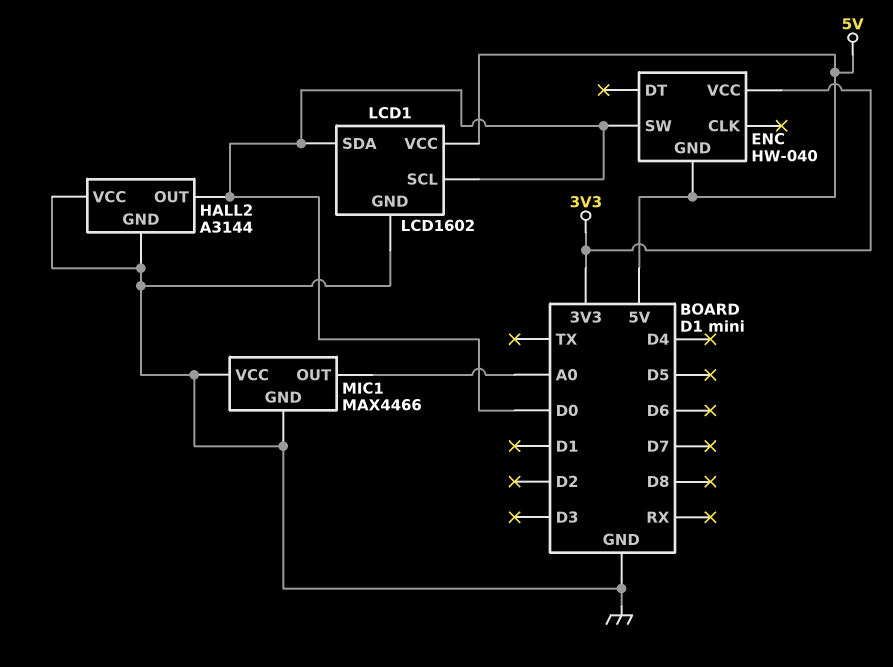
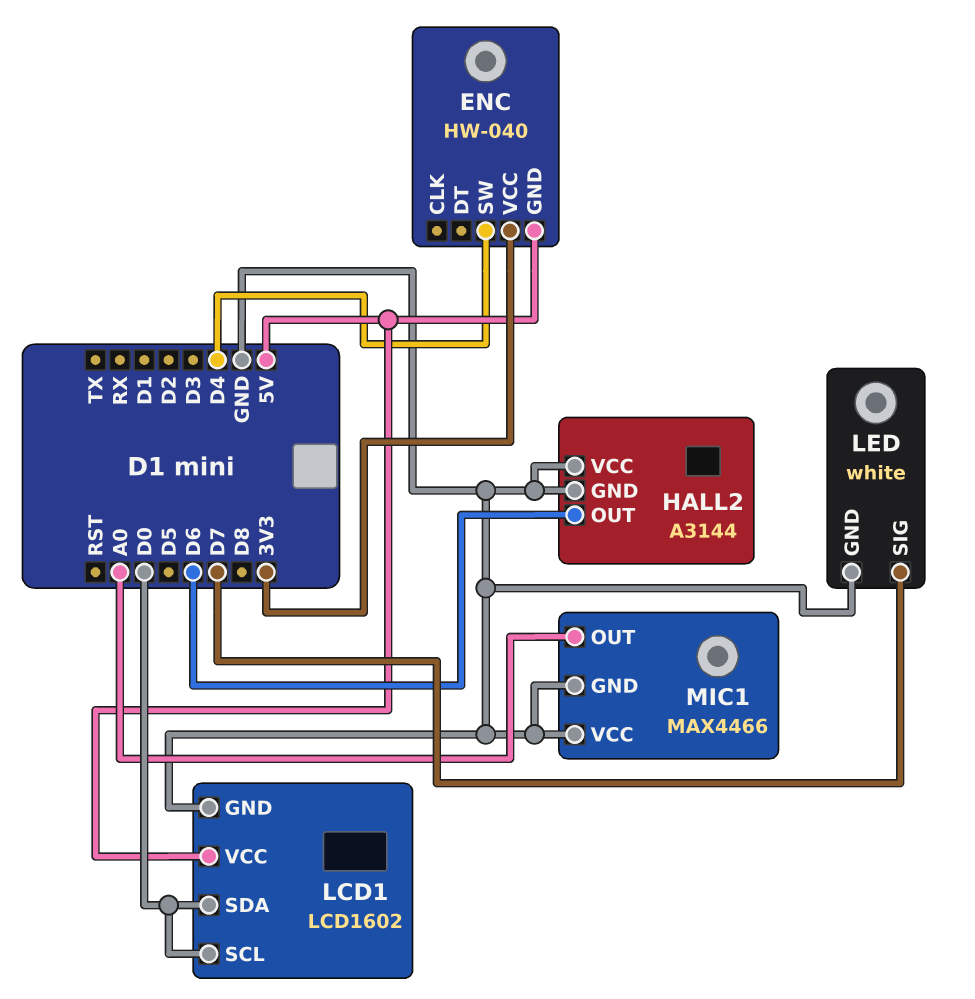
ENC pin SW: D0 -> D4
HALL2 pin OUT: D0 -> D6
LED: none -> white
LED pin GND: none -> GND
LED pin SIG: none -> D7

